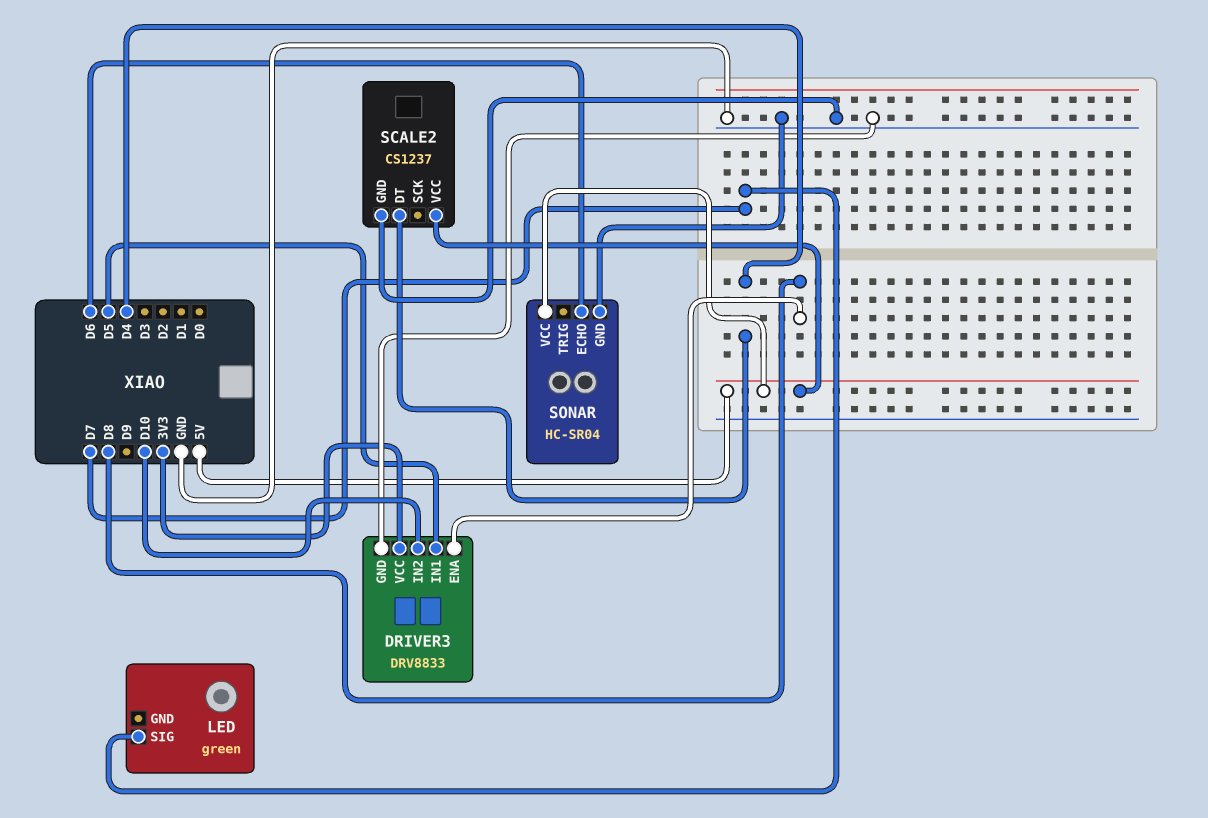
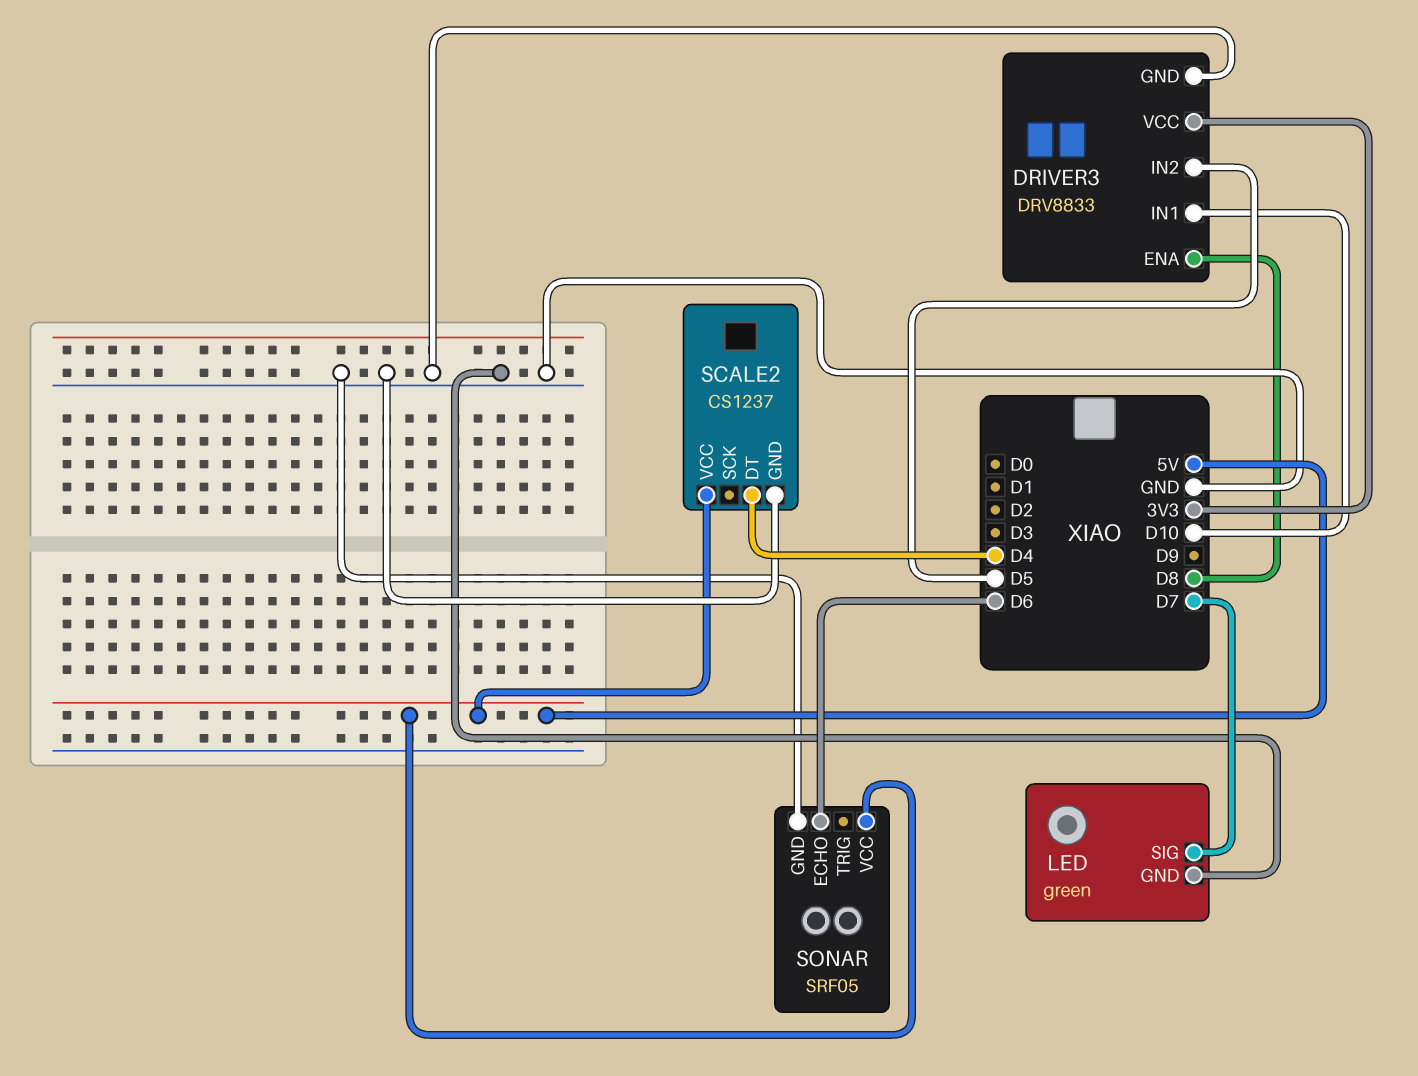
DRIVER3 pin IN1: D5 -> D10
DRIVER3 pin IN2: D10 -> D5
LED pin GND: none -> GND
SONAR: HC-SR04 -> SRF05

